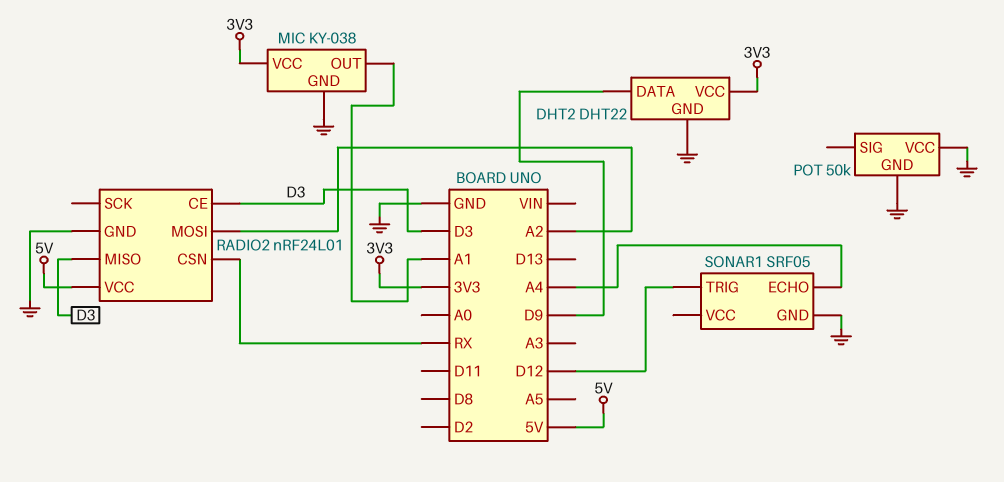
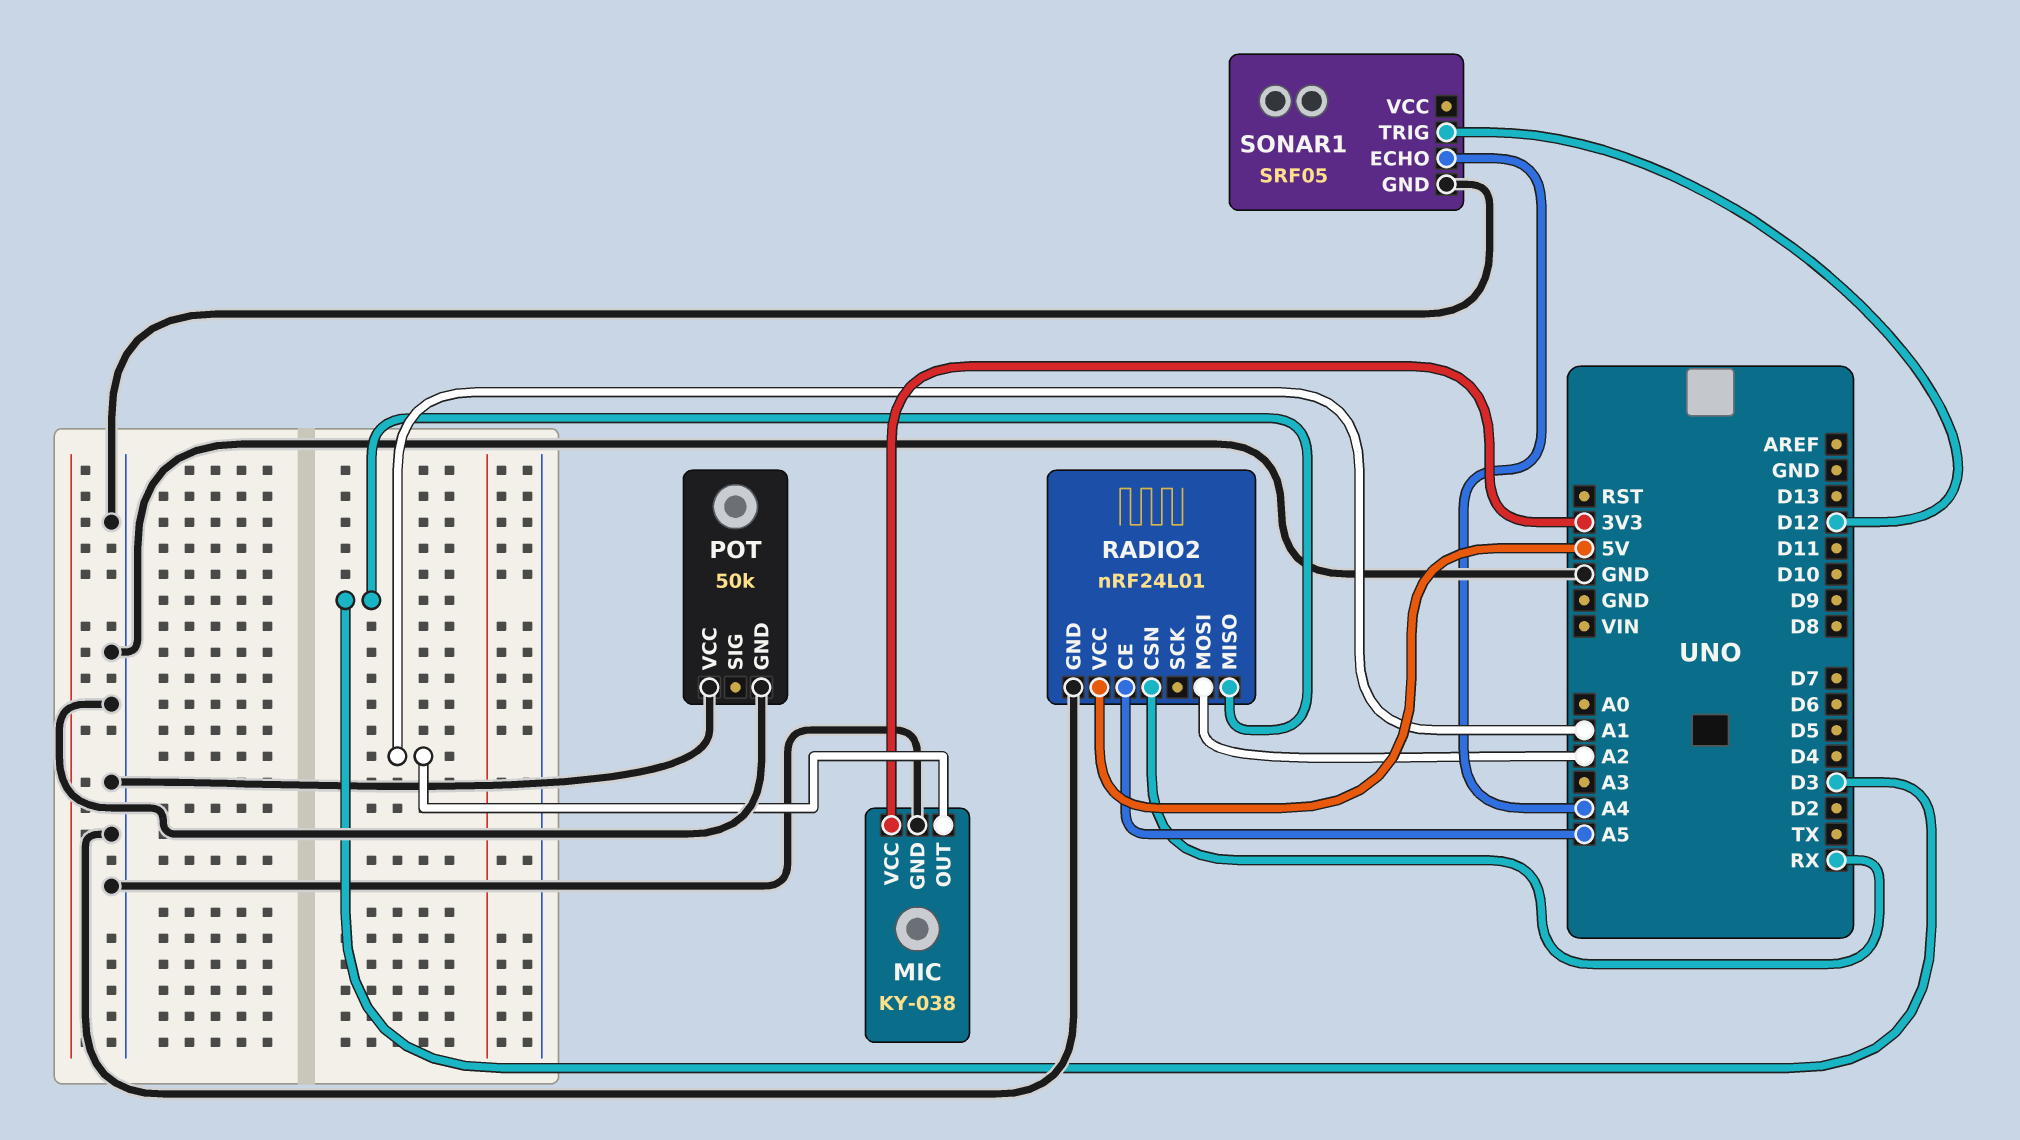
DHT2: DHT22 -> none
DHT2 pin DATA: D9 -> none
DHT2 pin GND: GND -> none
DHT2 pin VCC: 3V3 -> none
RADIO2 pin CE: D3 -> A5

